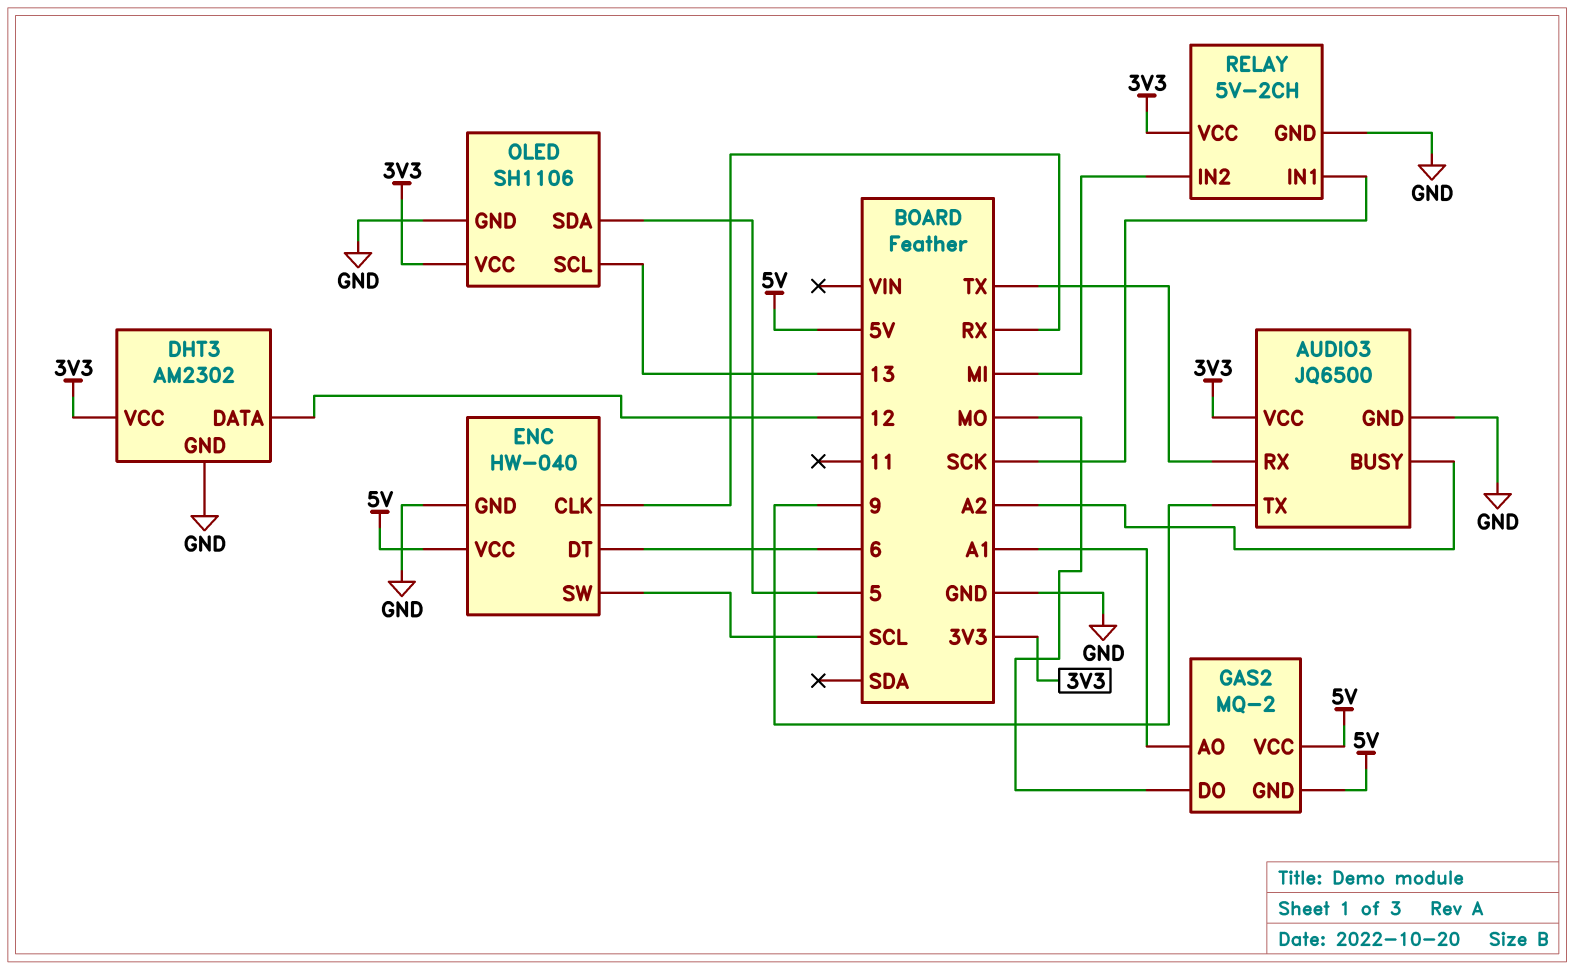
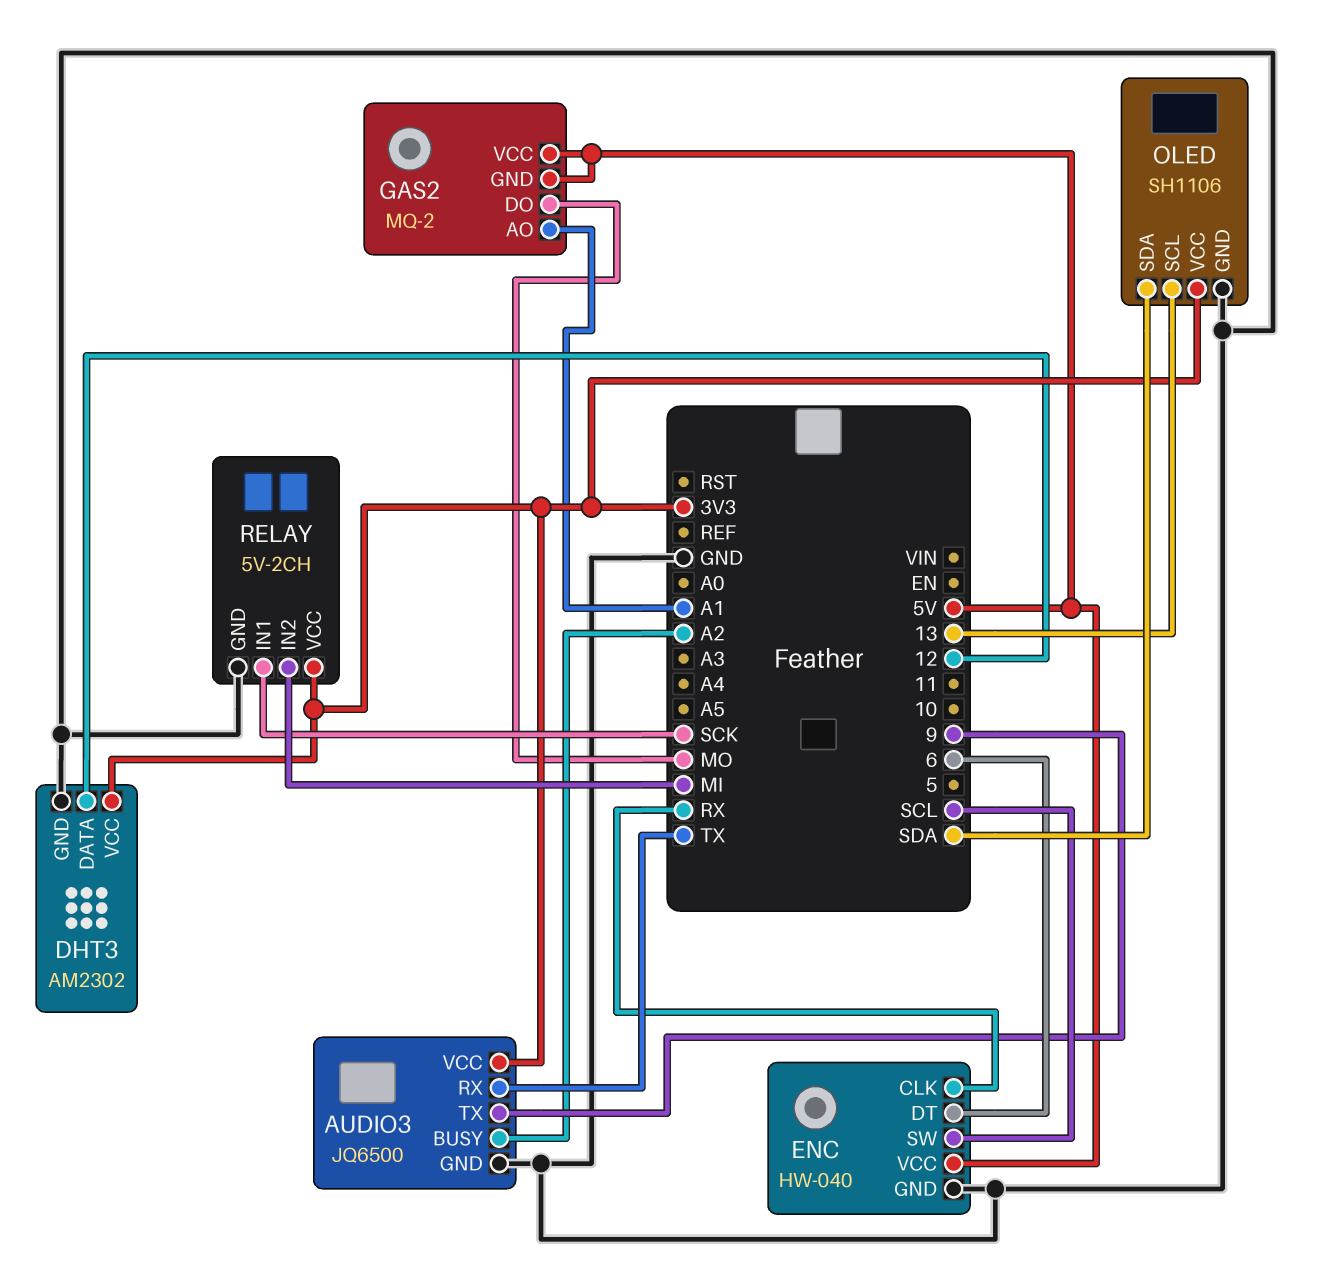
OLED pin SDA: 5 -> SDA

